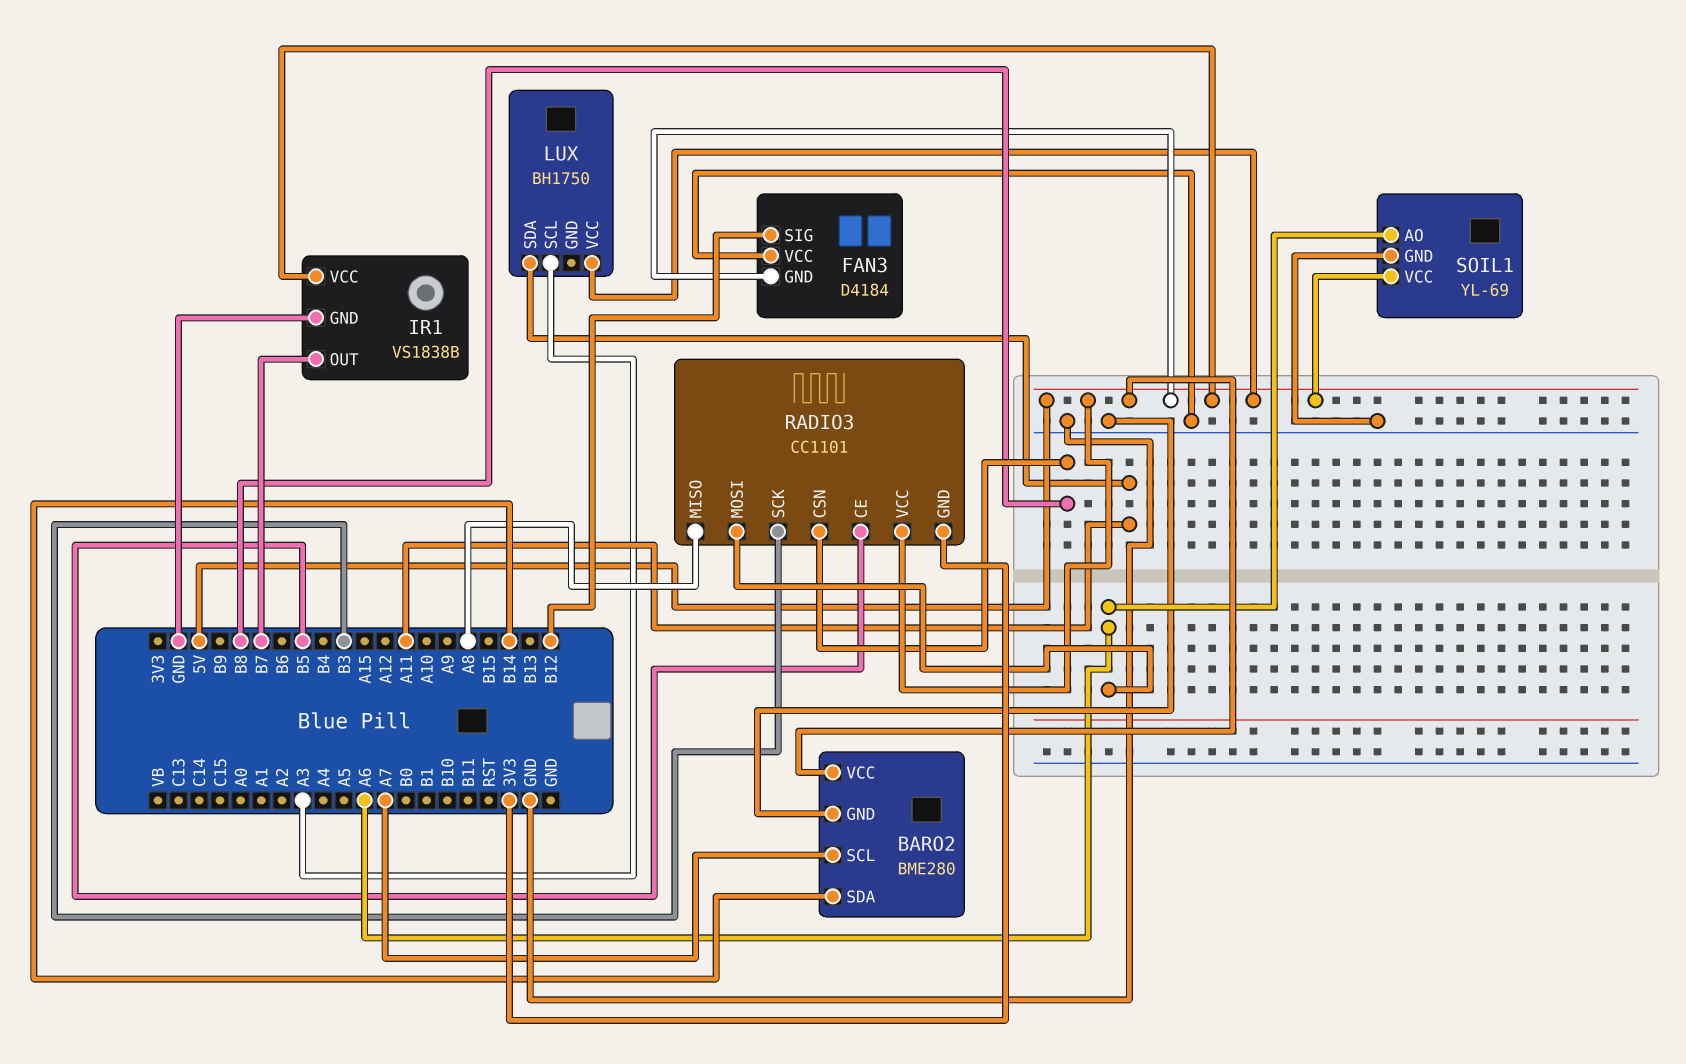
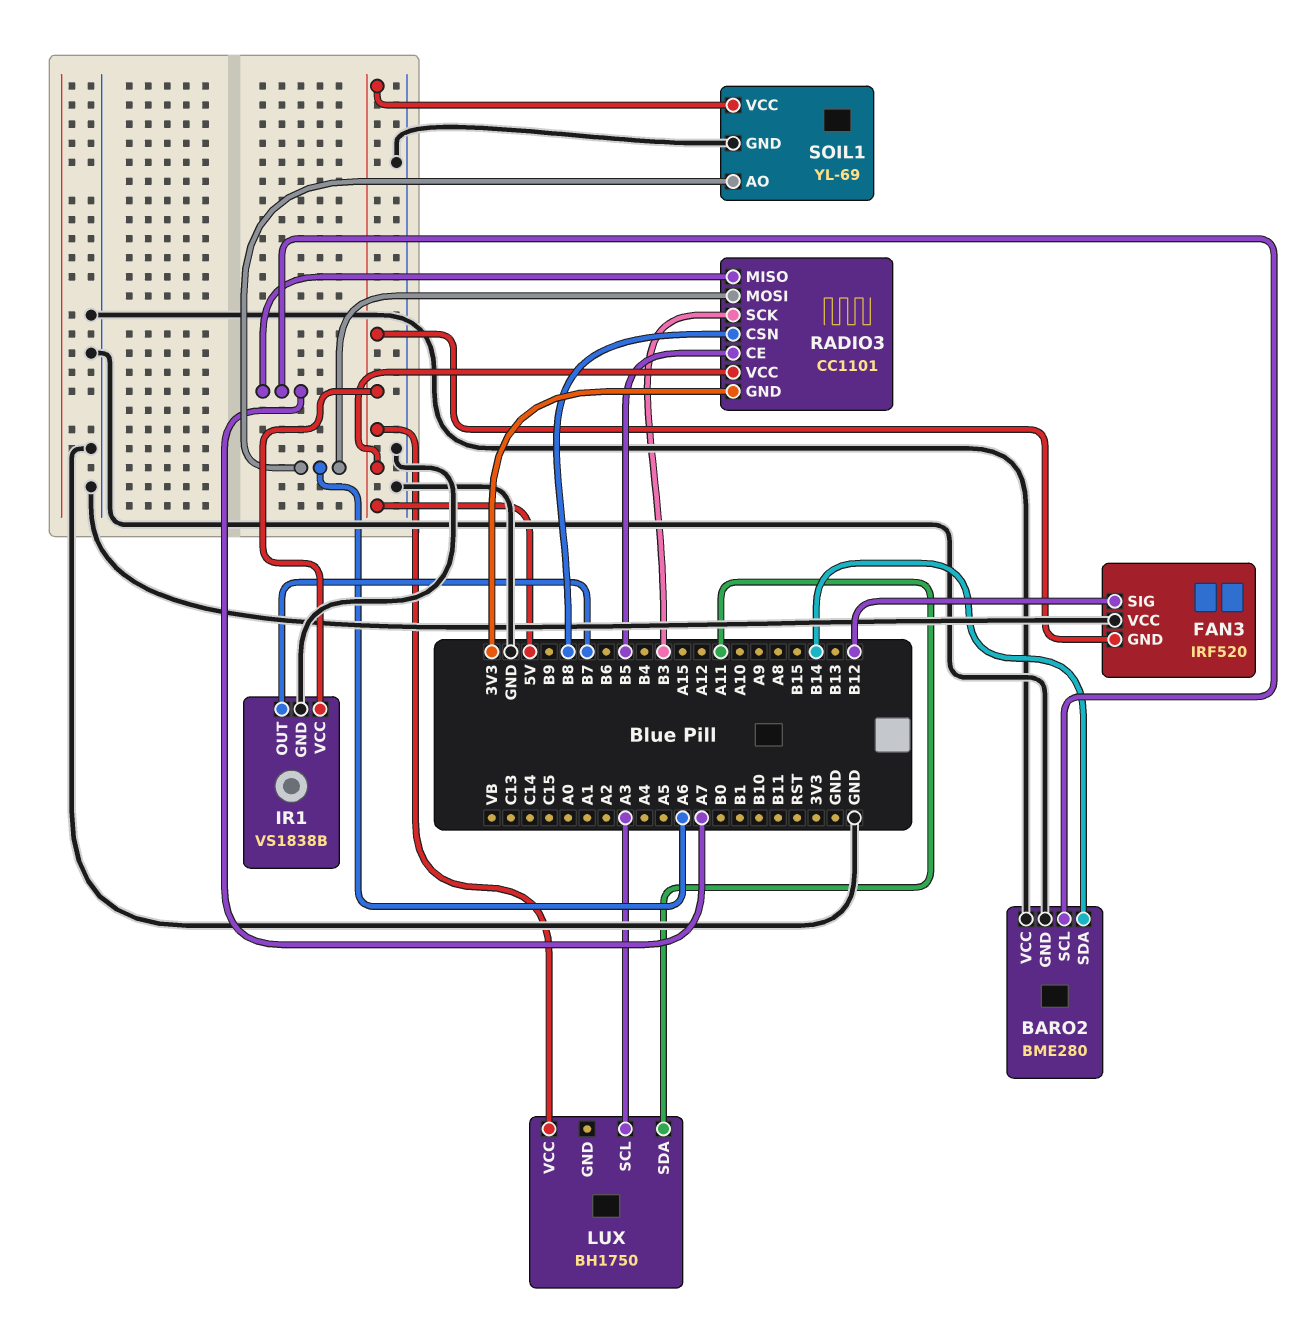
BARO2 pin VCC: 5V -> GND
FAN3: D4184 -> IRF520
RADIO3 pin MISO: A8 -> A7

